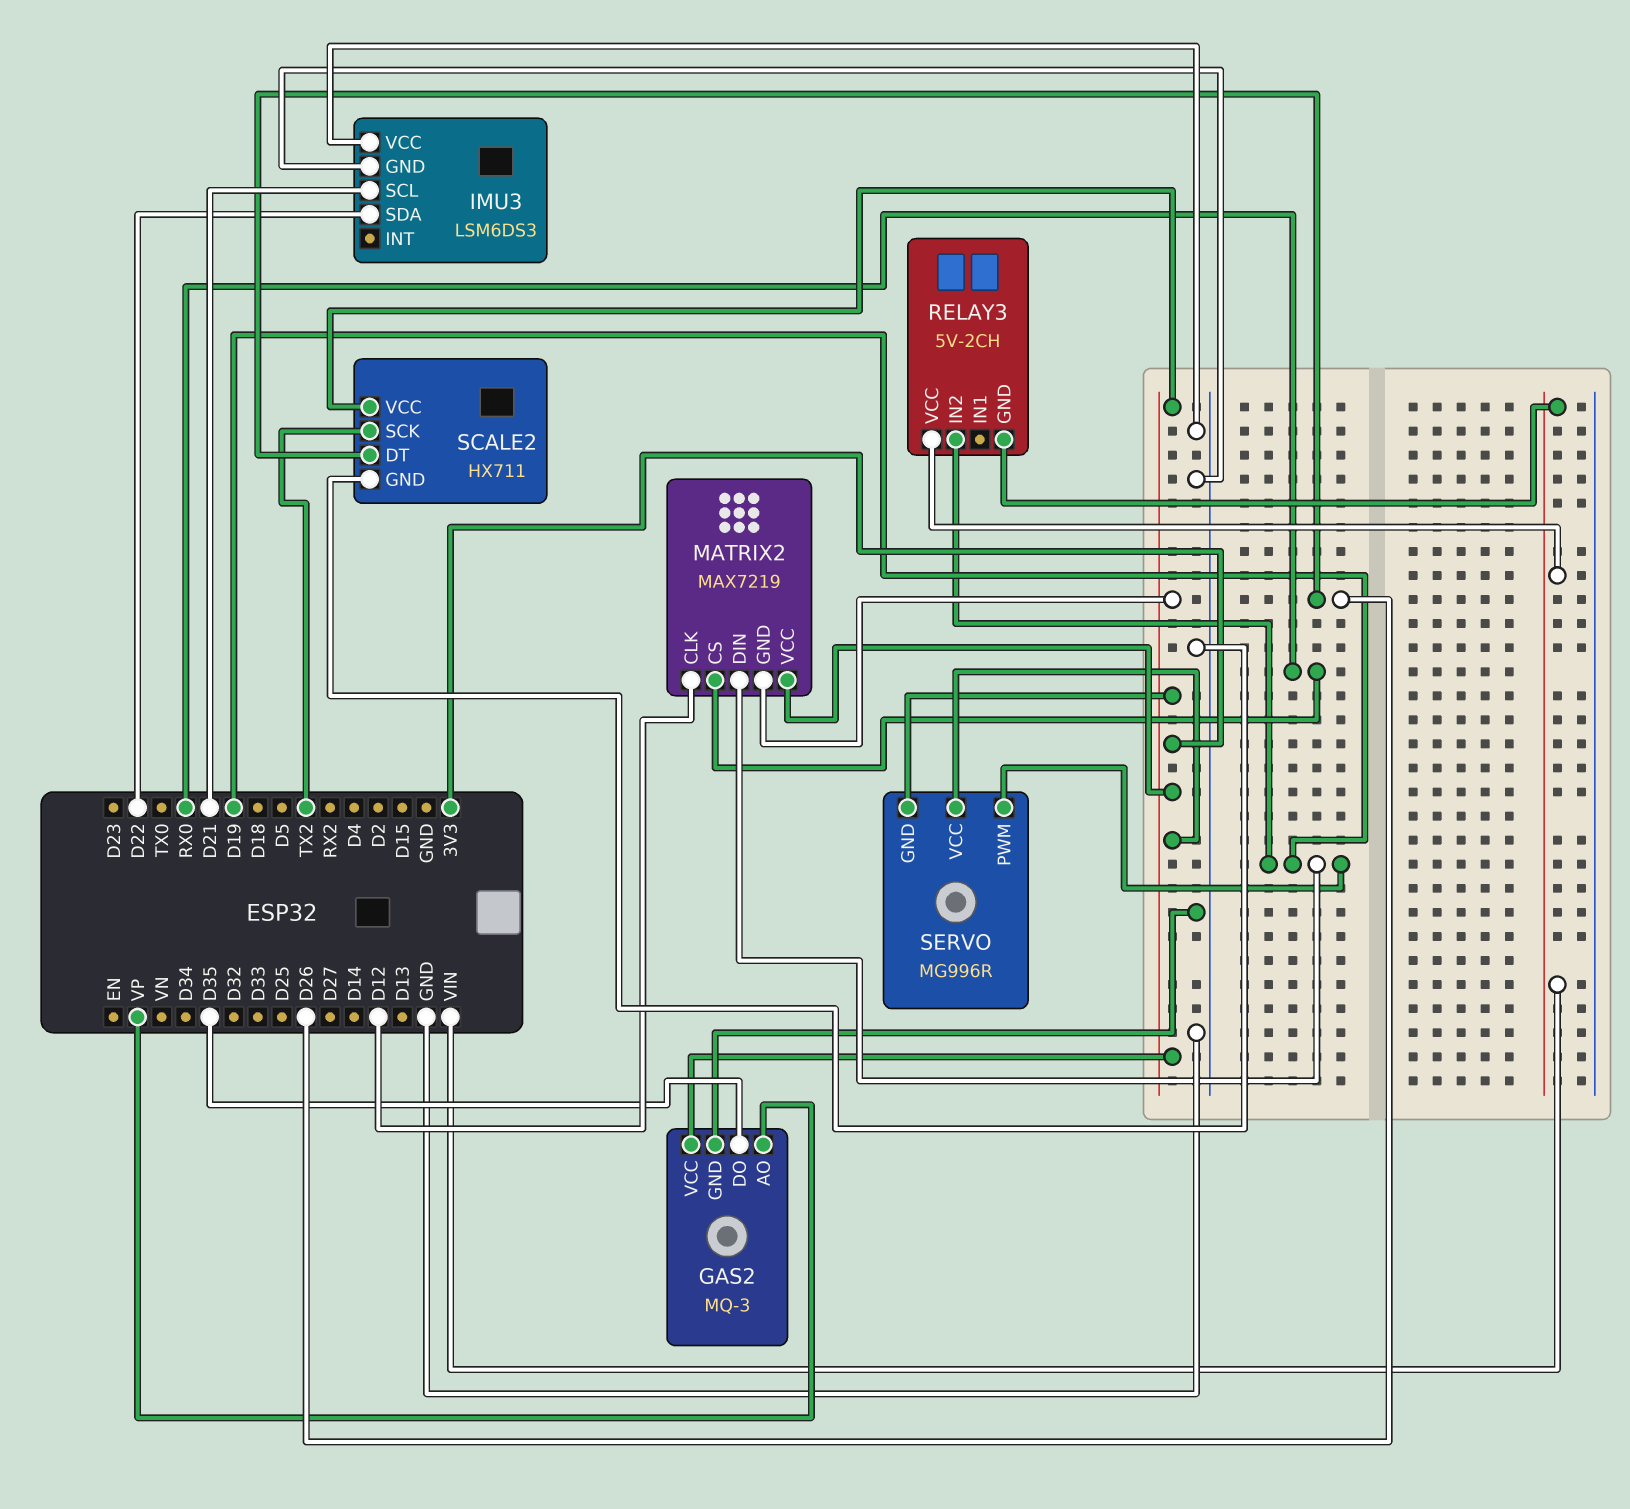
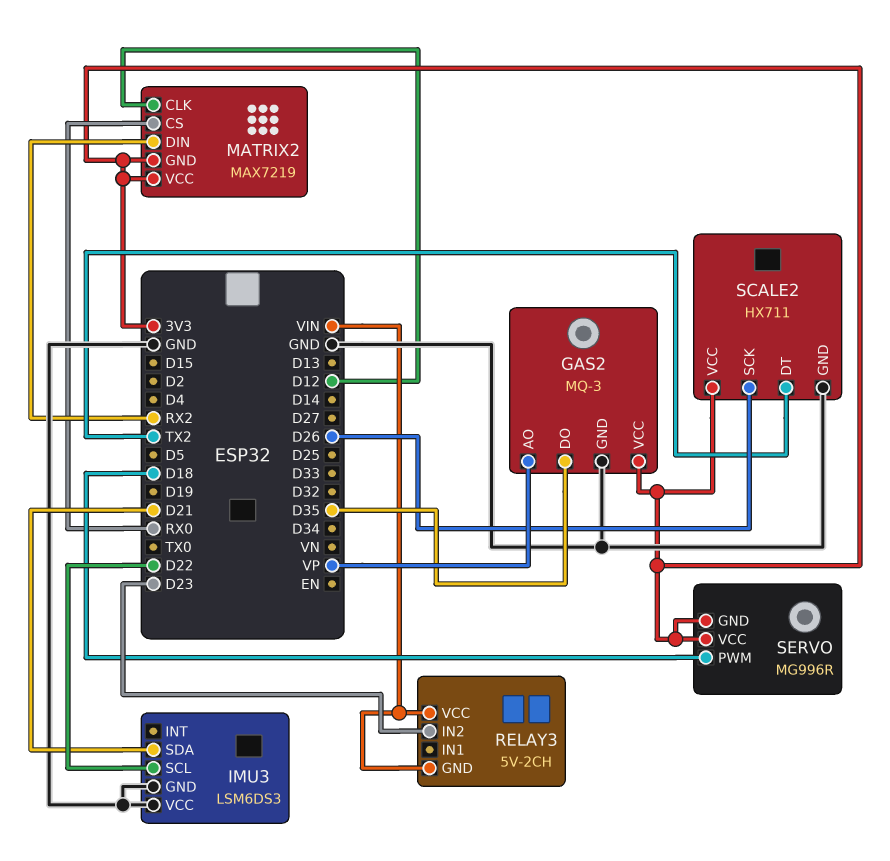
IMU3 pin SCL: D21 -> D22
IMU3 pin SDA: D22 -> D21
MATRIX2 pin DIN: D19 -> RX2
RELAY3 pin IN2: D19 -> D23
SCALE2 pin DT: D26 -> TX2
SCALE2 pin SCK: TX2 -> D26
SERVO pin PWM: D19 -> D18

